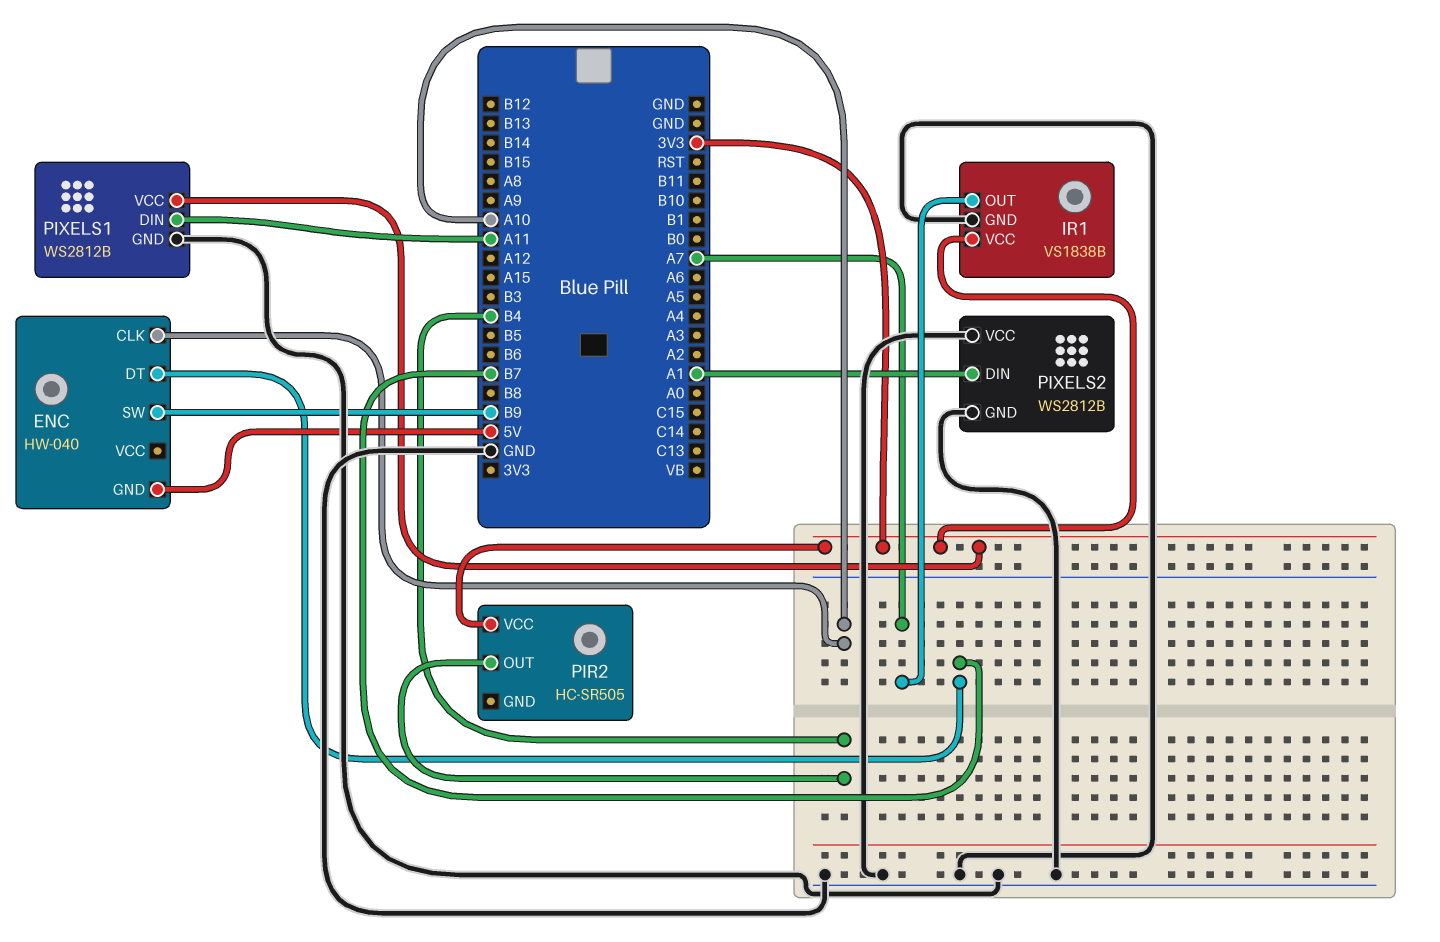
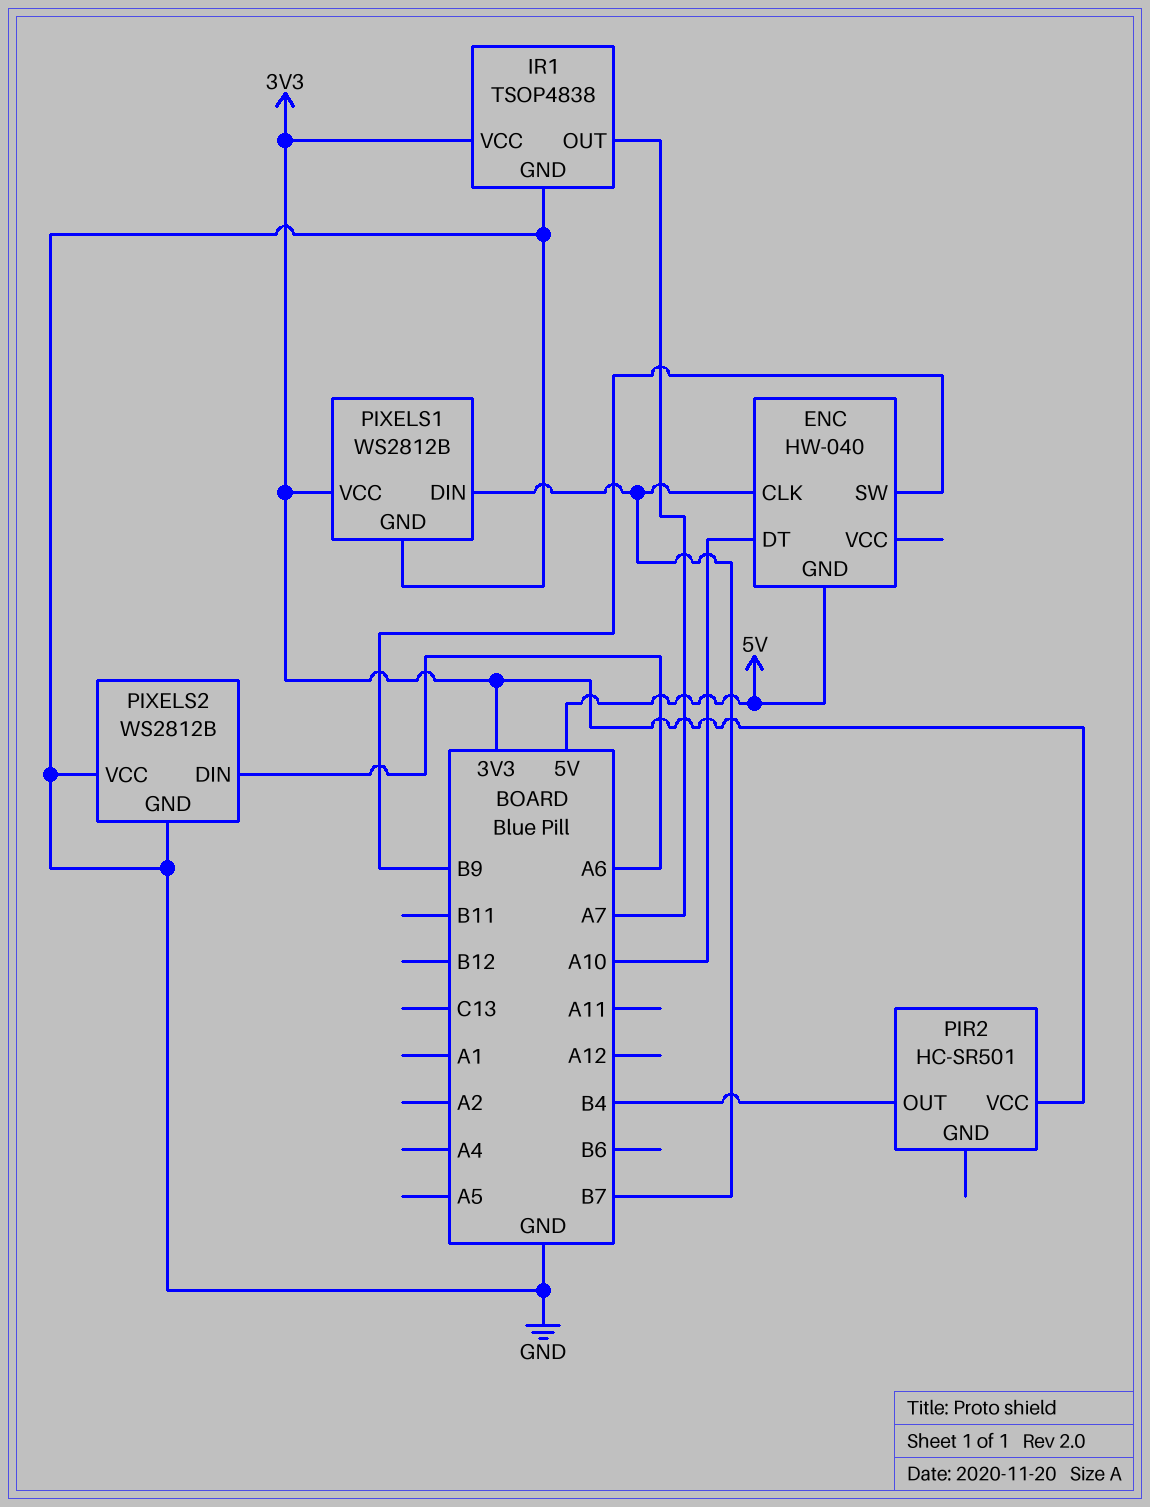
ENC pin CLK: A10 -> B7
ENC pin DT: B7 -> A10
IR1: VS1838B -> TSOP4838
PIR2: HC-SR505 -> HC-SR501
PIXELS1 pin DIN: A11 -> B7
PIXELS2 pin DIN: A1 -> A6

